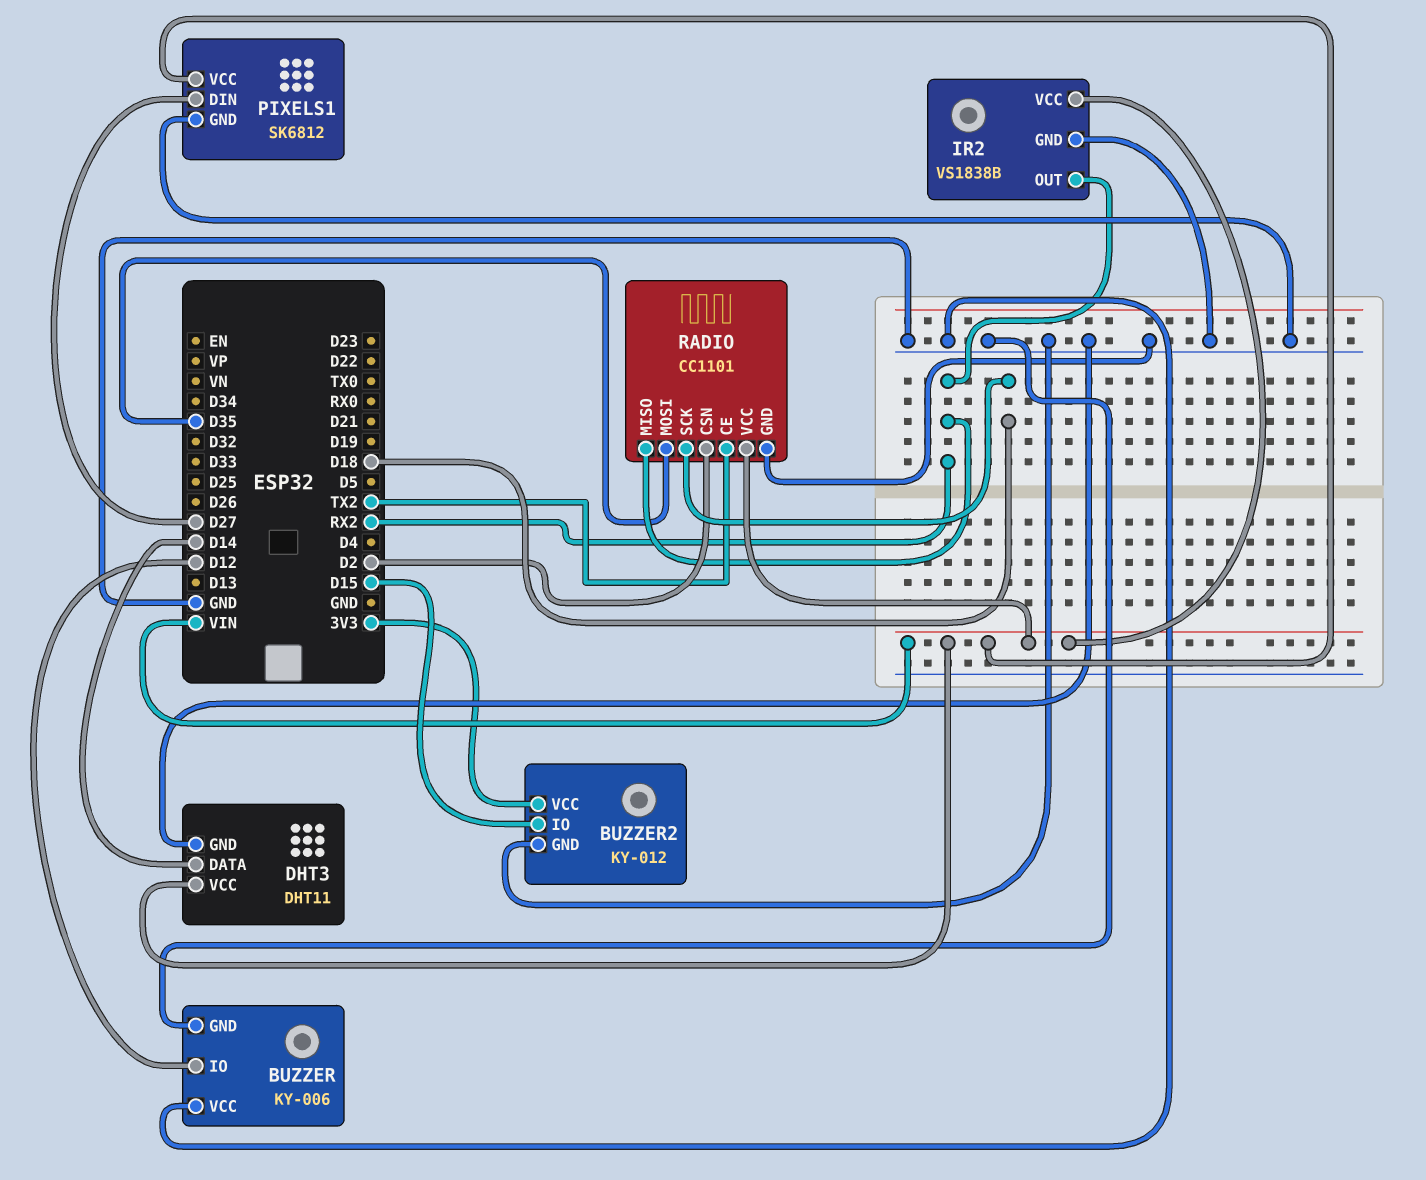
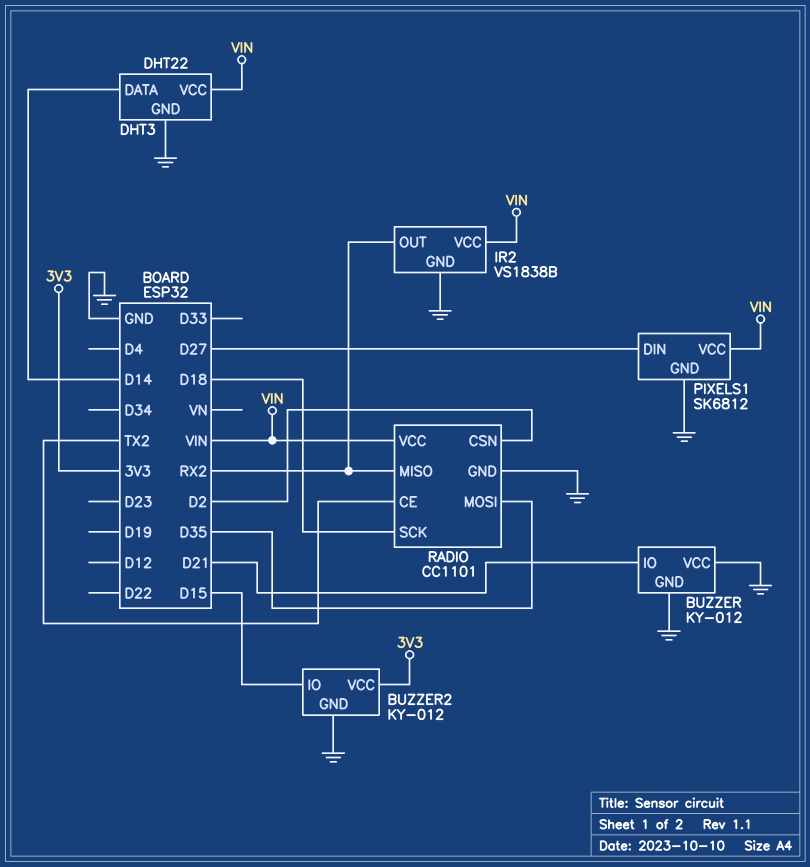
BUZZER: KY-006 -> KY-012
BUZZER pin IO: D12 -> D21
DHT3: DHT11 -> DHT22

